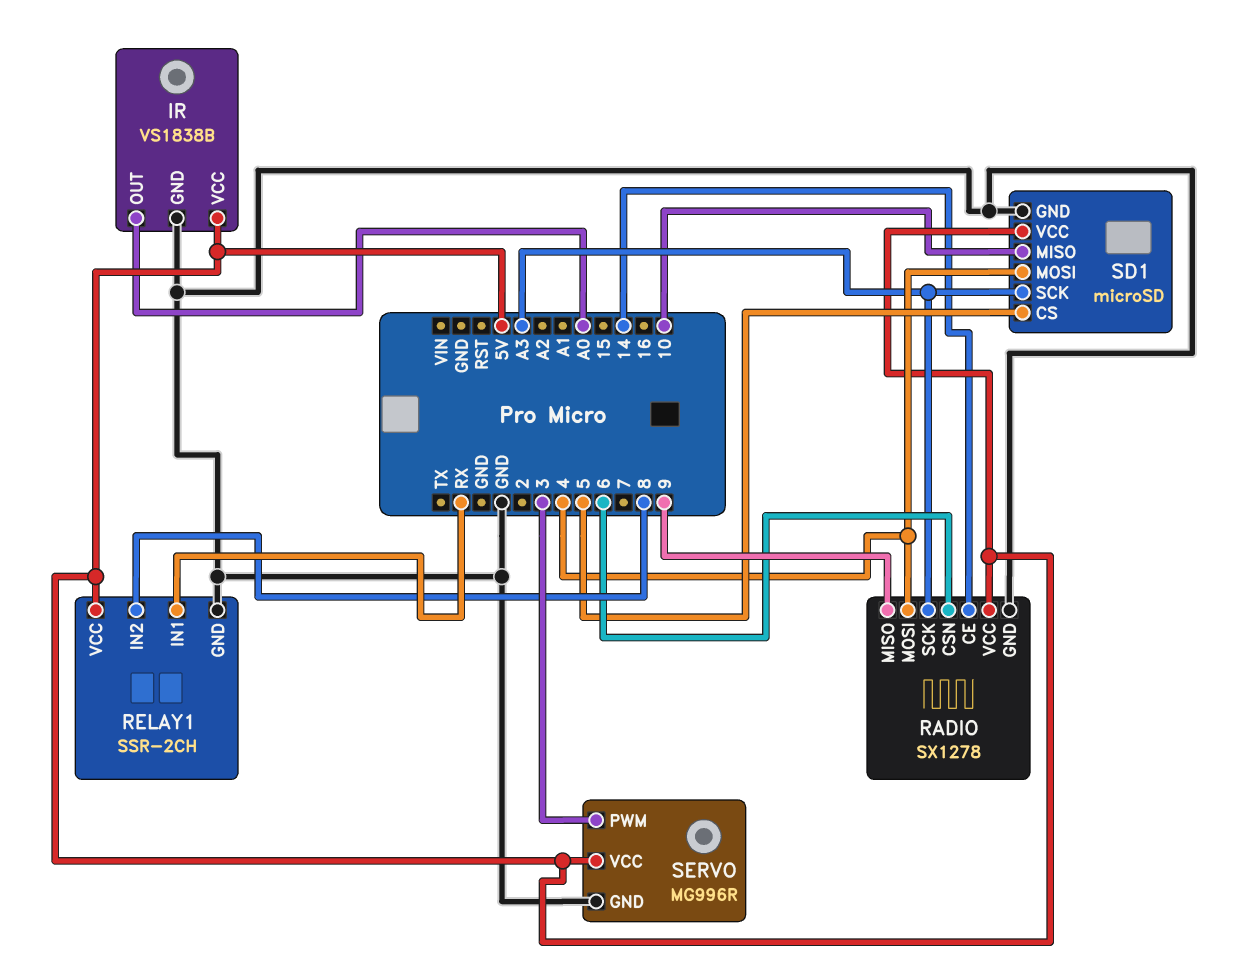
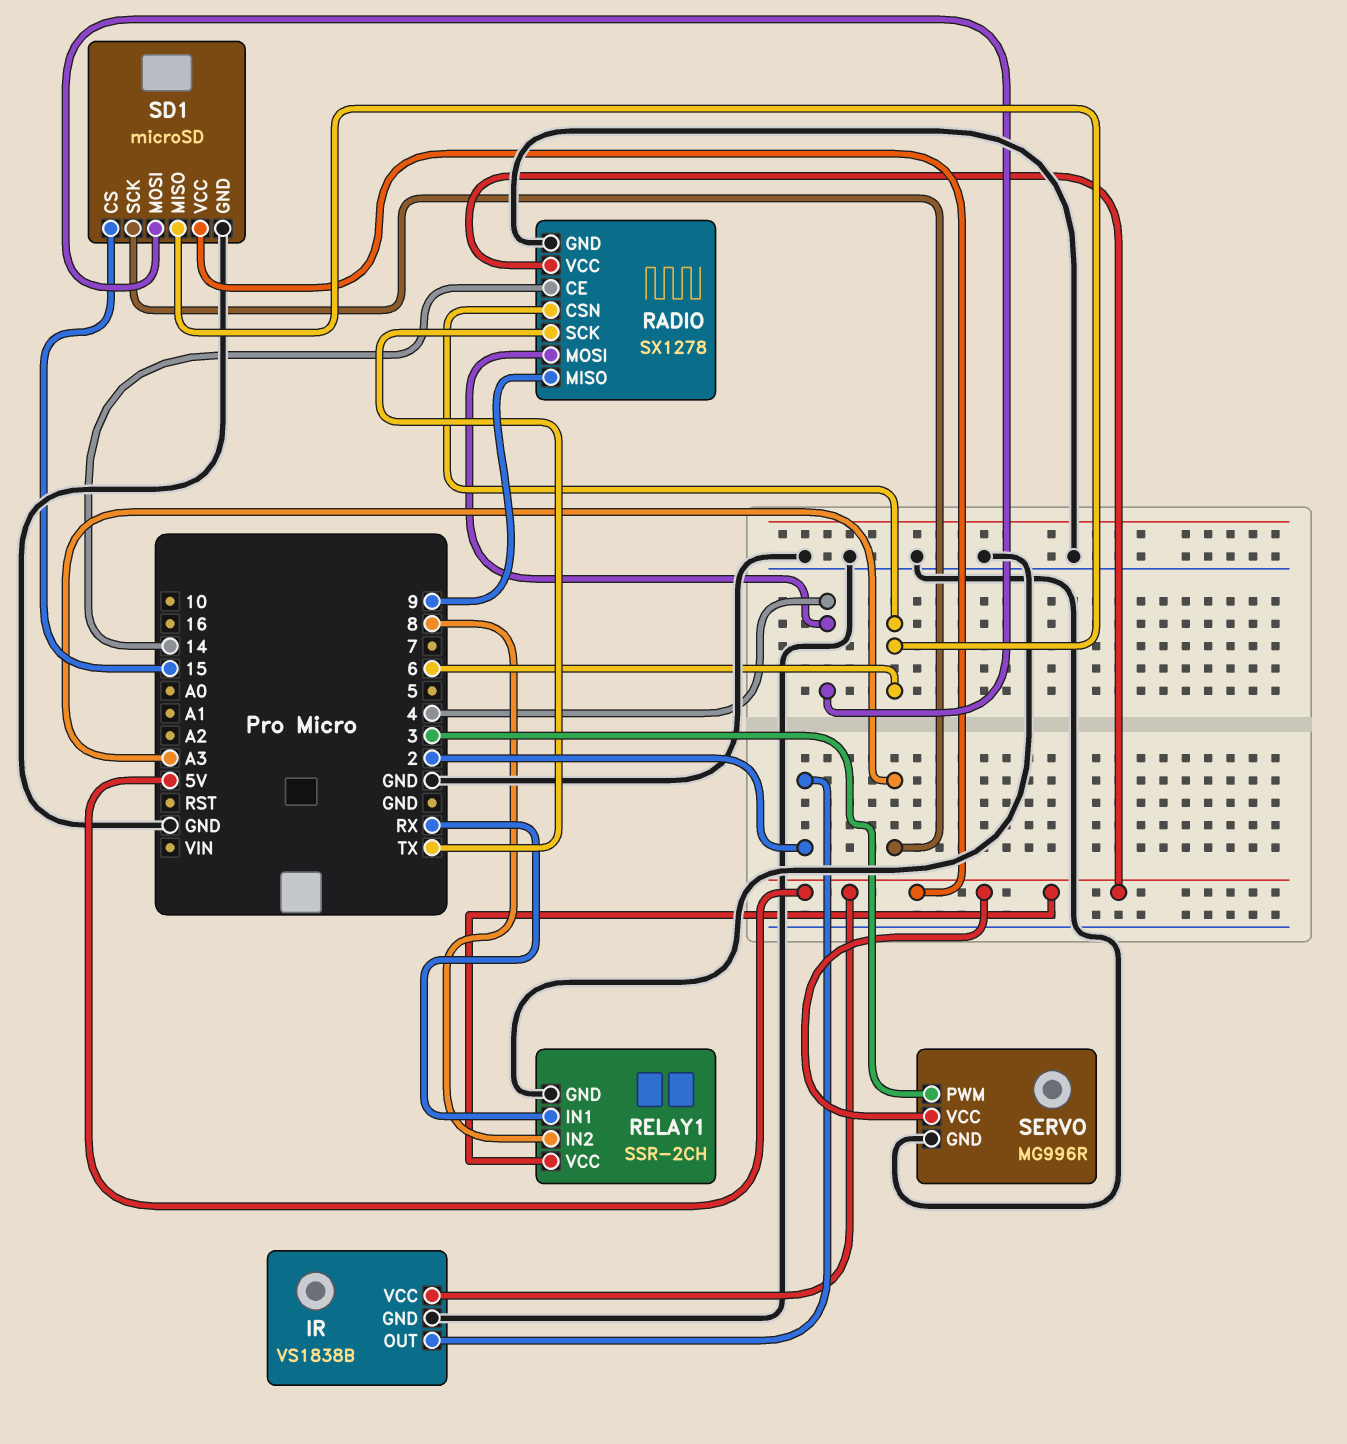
IR pin OUT: A0 -> 2
RADIO pin SCK: A3 -> TX
SD1 pin CS: 5 -> 15
SD1 pin MISO: 10 -> 6

